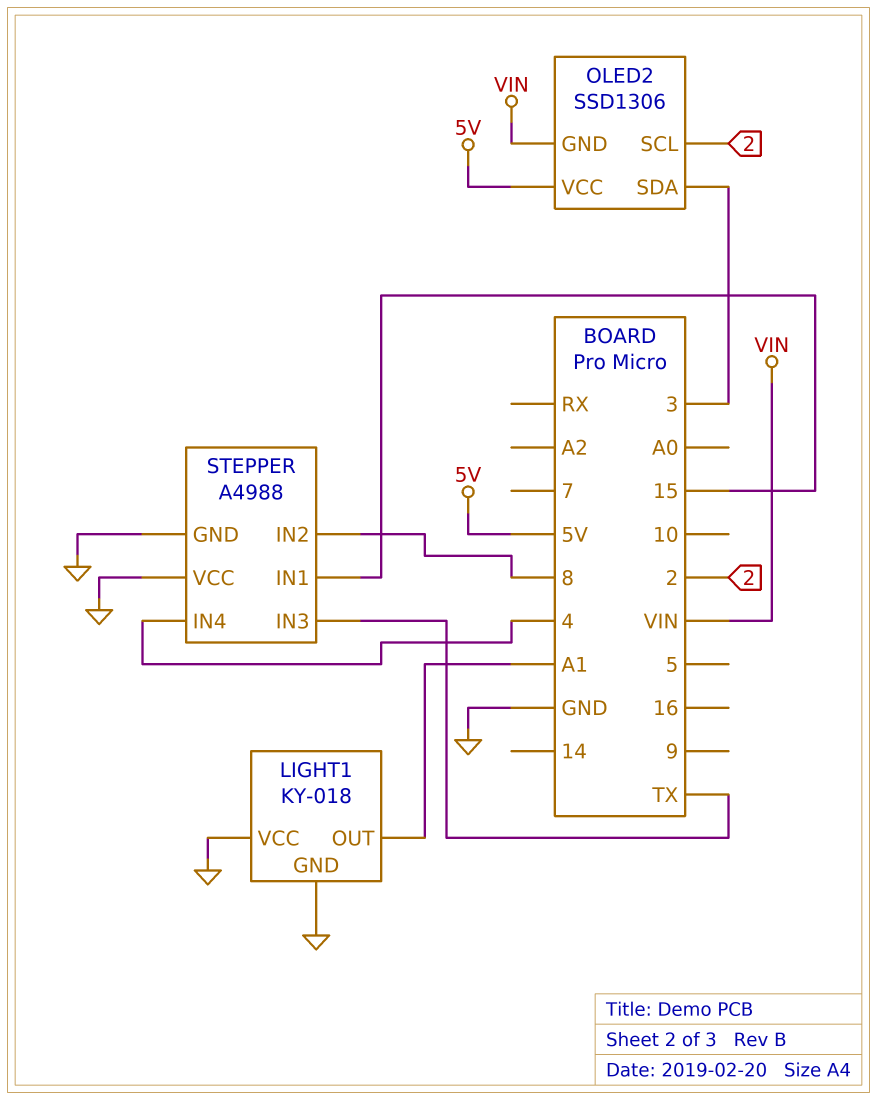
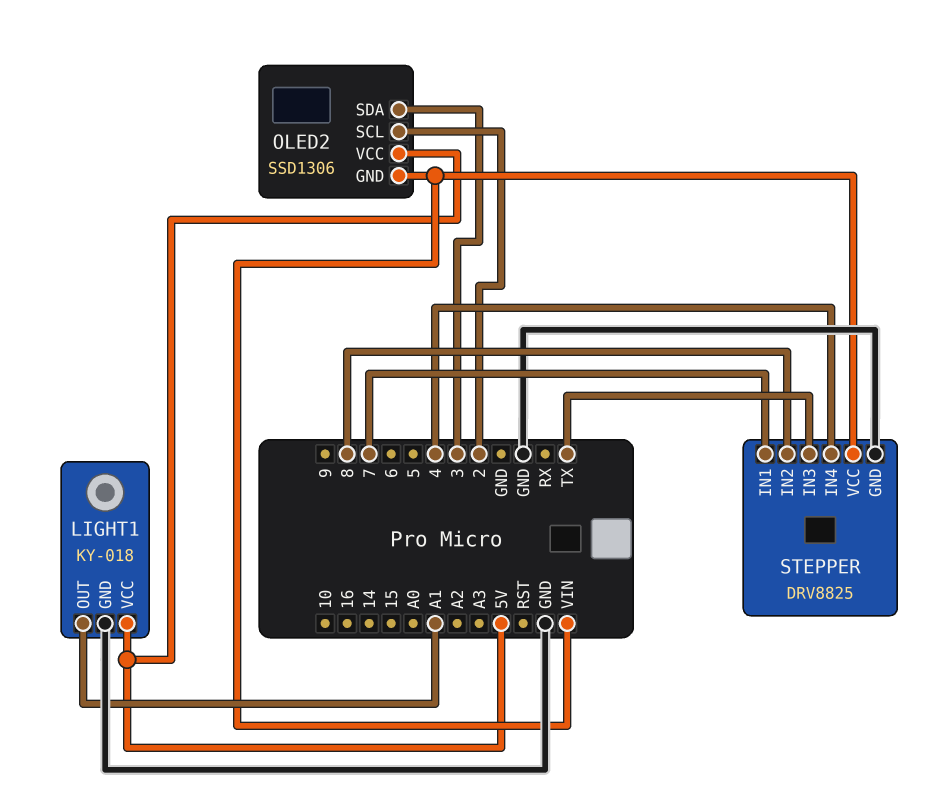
LIGHT1 pin VCC: GND -> 5V
STEPPER: A4988 -> DRV8825
STEPPER pin IN1: 15 -> 7
STEPPER pin VCC: GND -> VIN

